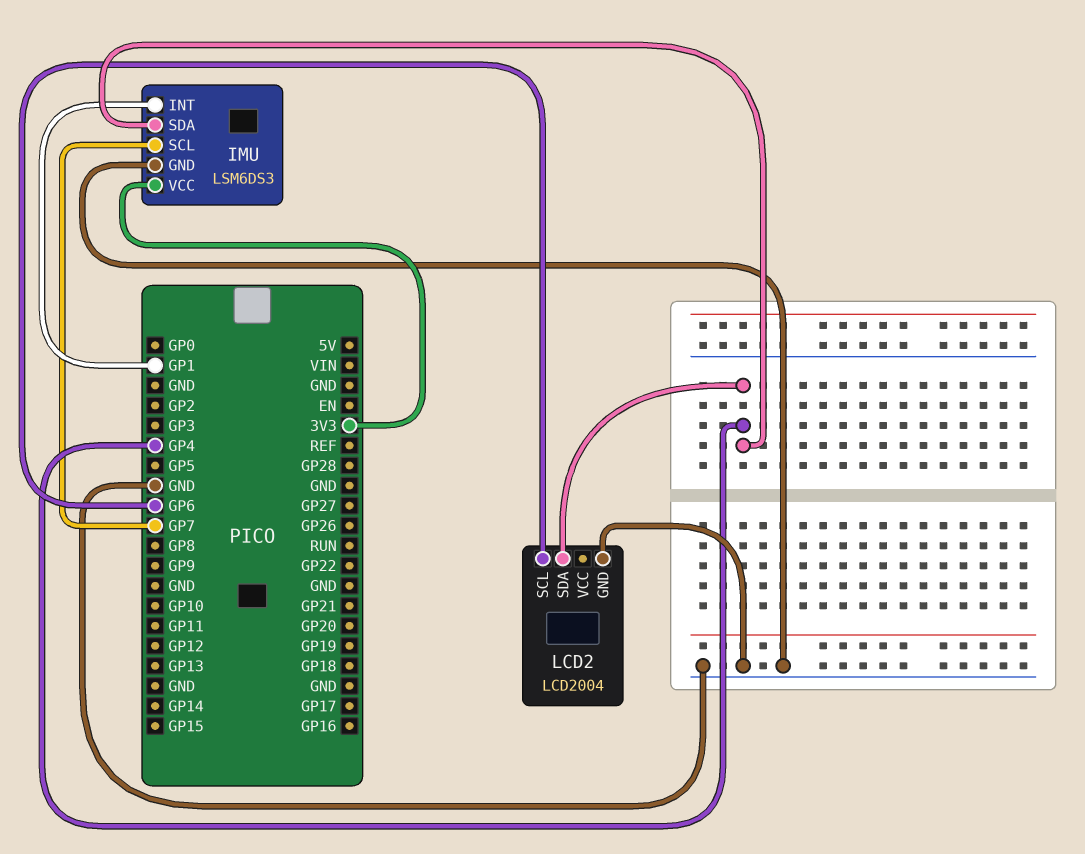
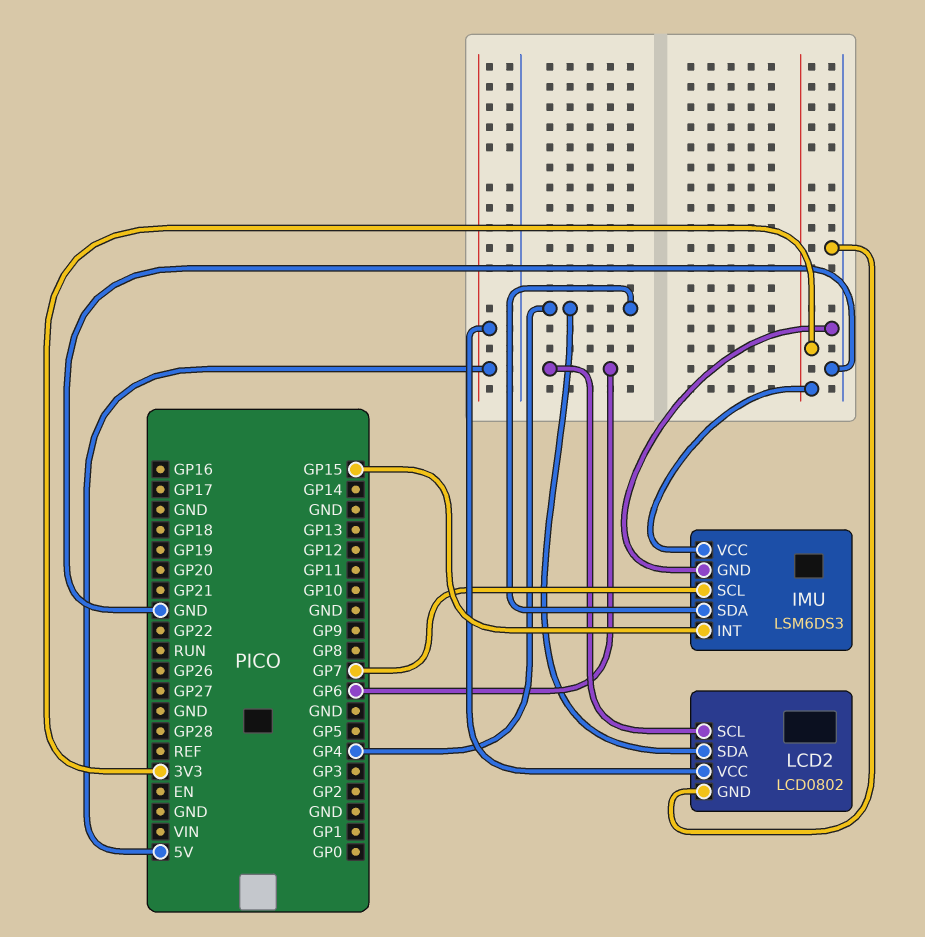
IMU pin INT: GP1 -> GP15
LCD2: LCD2004 -> LCD0802
LCD2 pin VCC: none -> 5V

